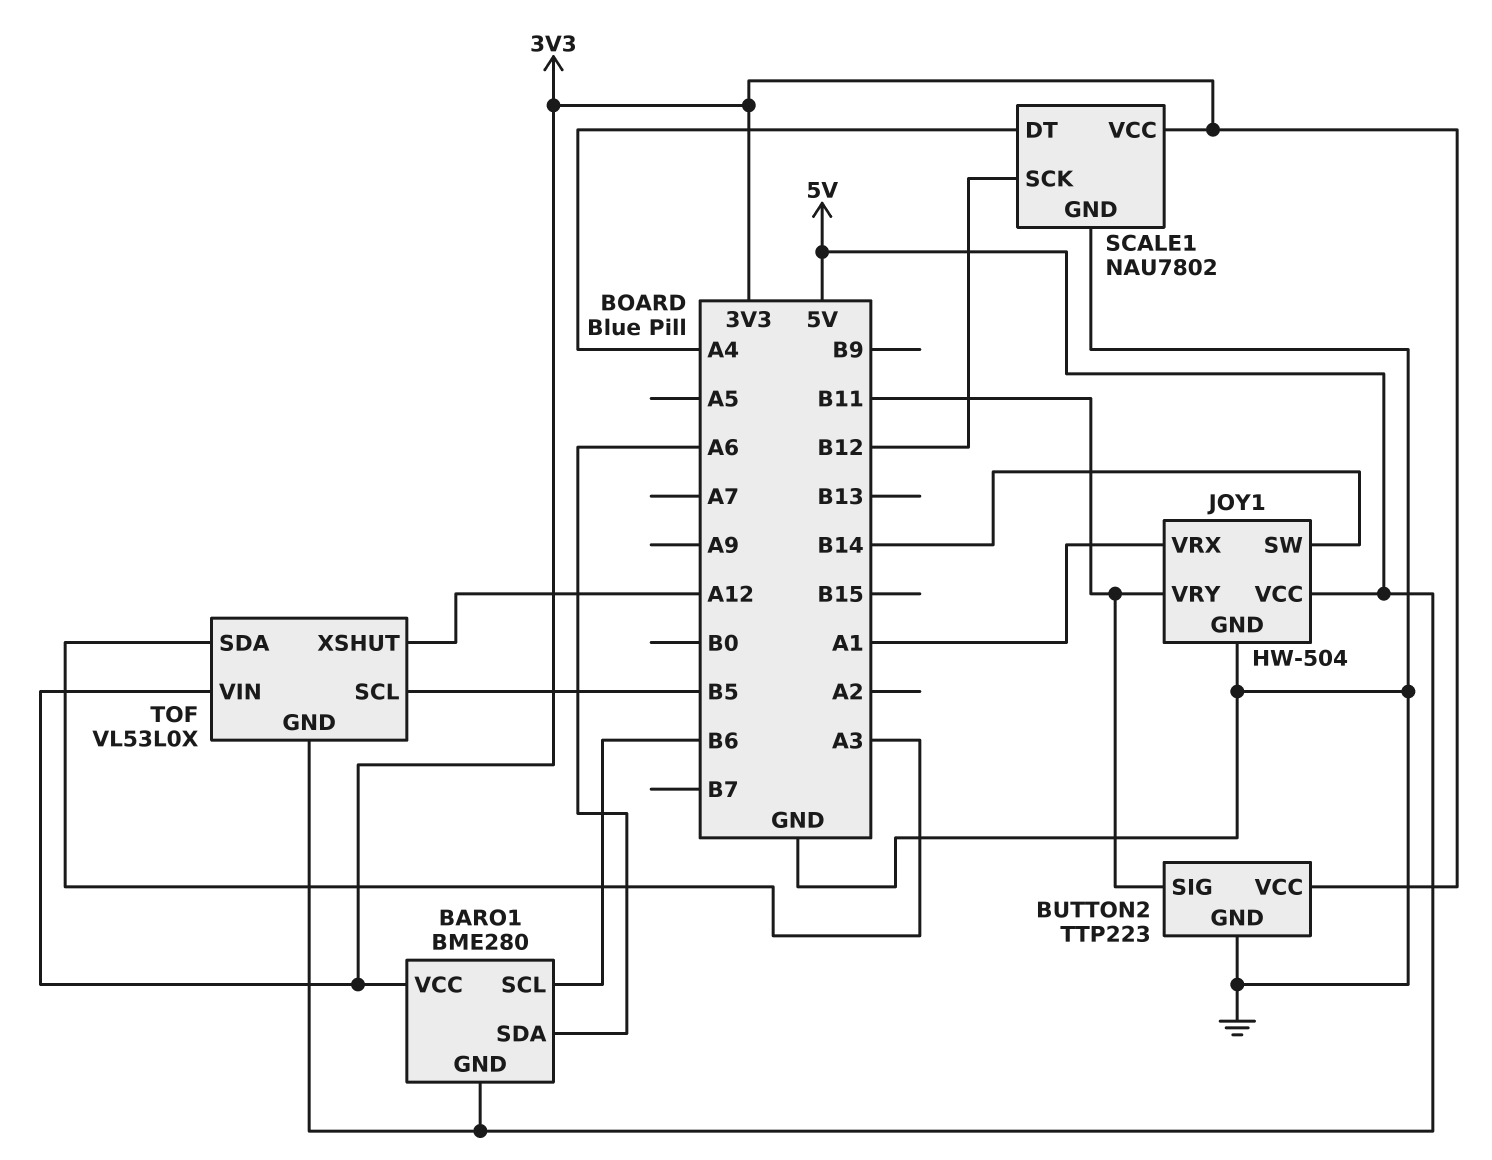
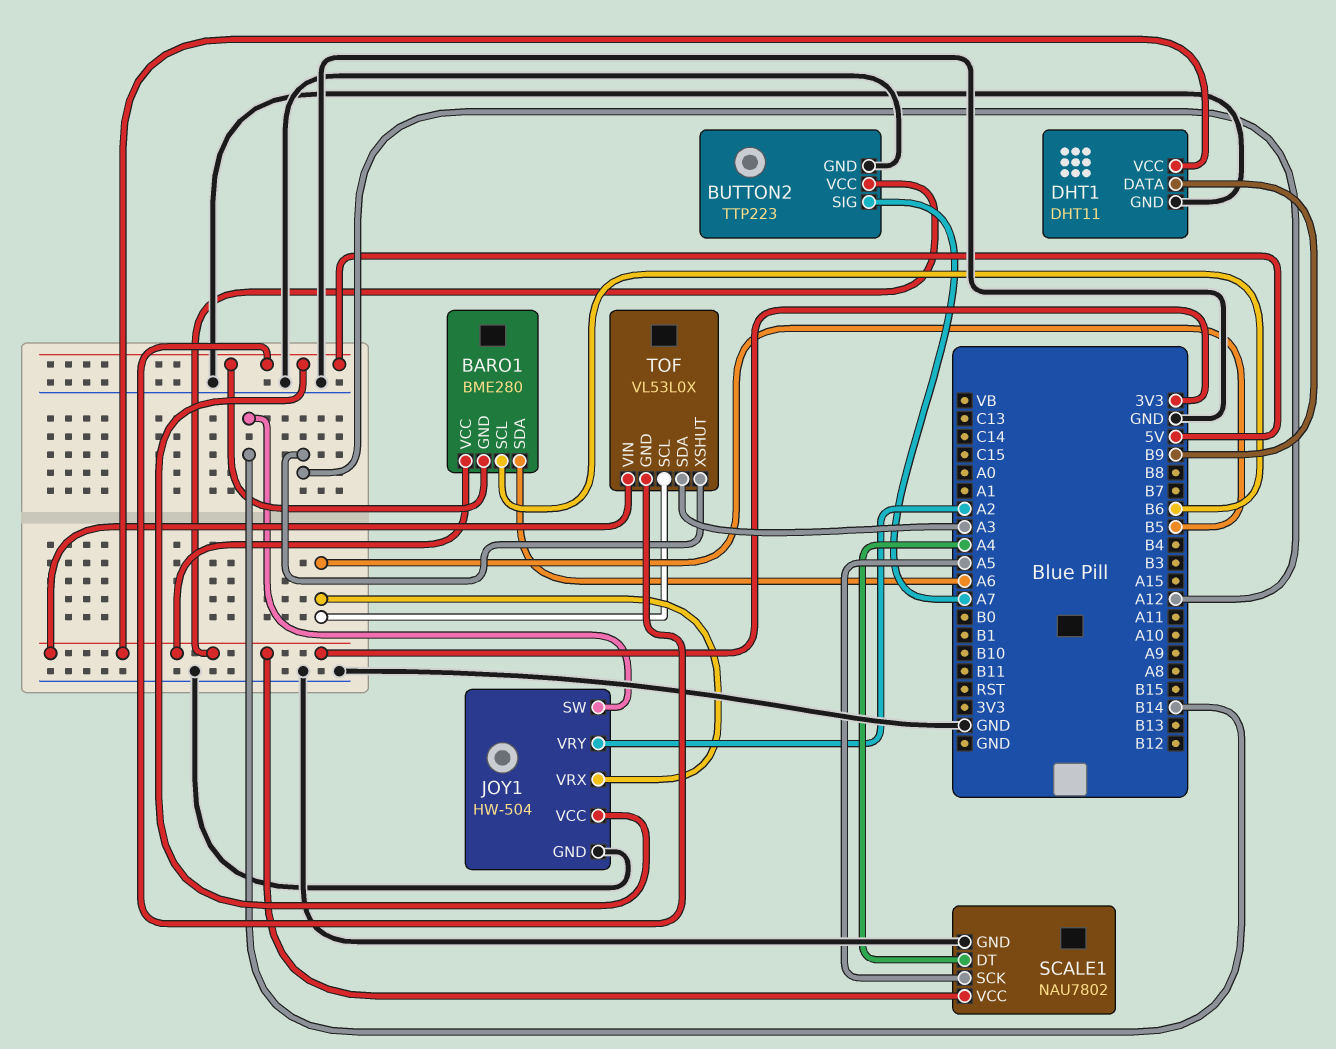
BUTTON2 pin SIG: B11 -> A7
DHT1: none -> DHT11
DHT1 pin DATA: none -> B9
DHT1 pin GND: none -> GND
DHT1 pin VCC: none -> 3V3
JOY1 pin VRX: A1 -> B5
JOY1 pin VRY: B11 -> A2
SCALE1 pin SCK: B12 -> A5

